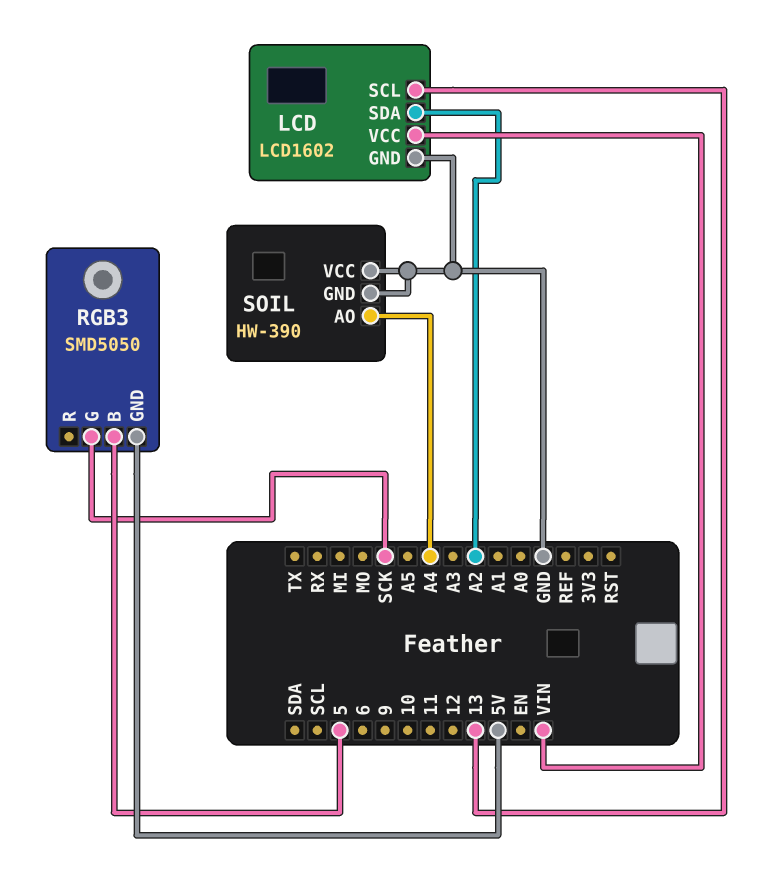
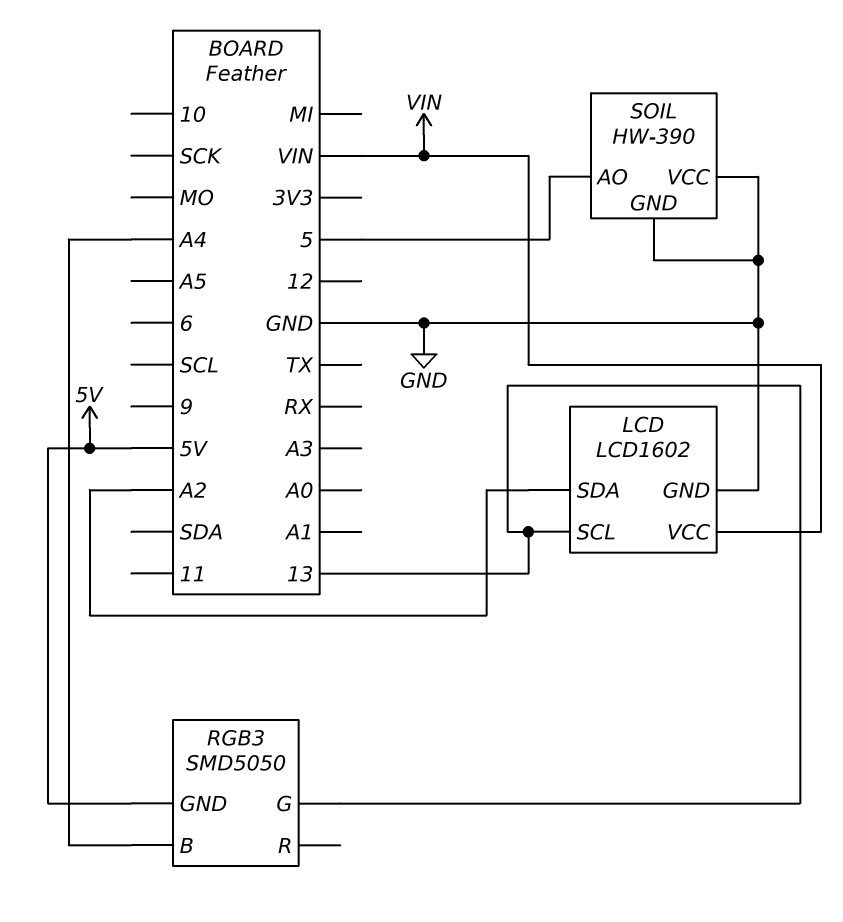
RGB3 pin B: 5 -> A4
RGB3 pin G: SCK -> 13
SOIL pin AO: A4 -> 5

